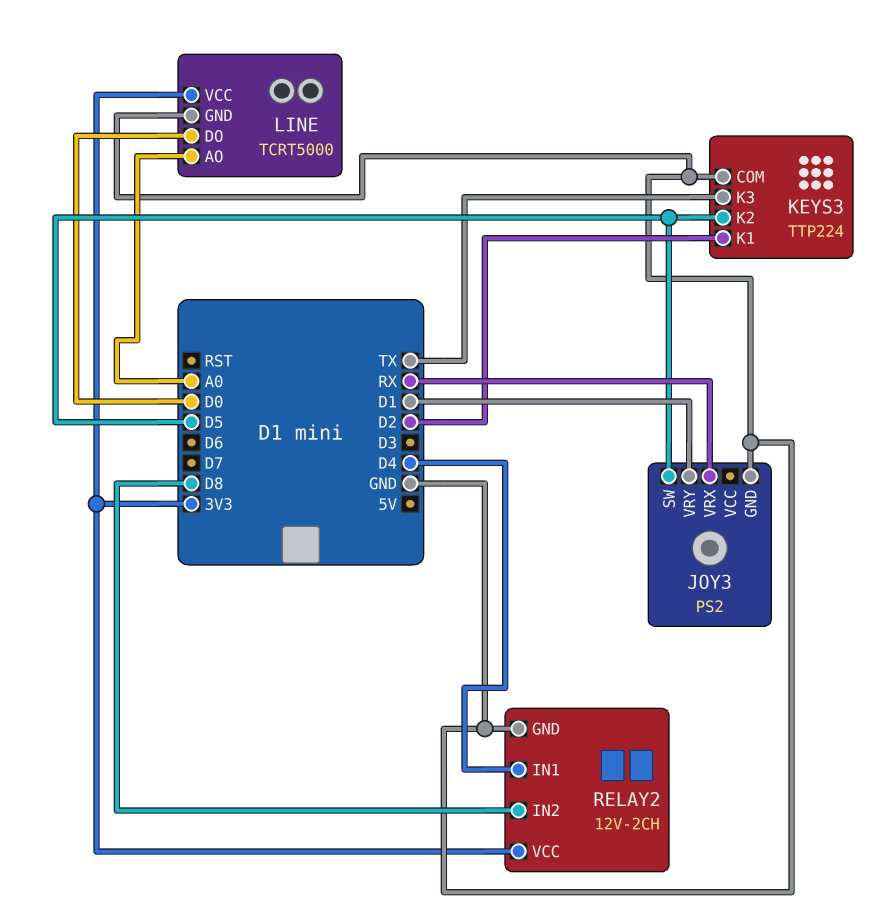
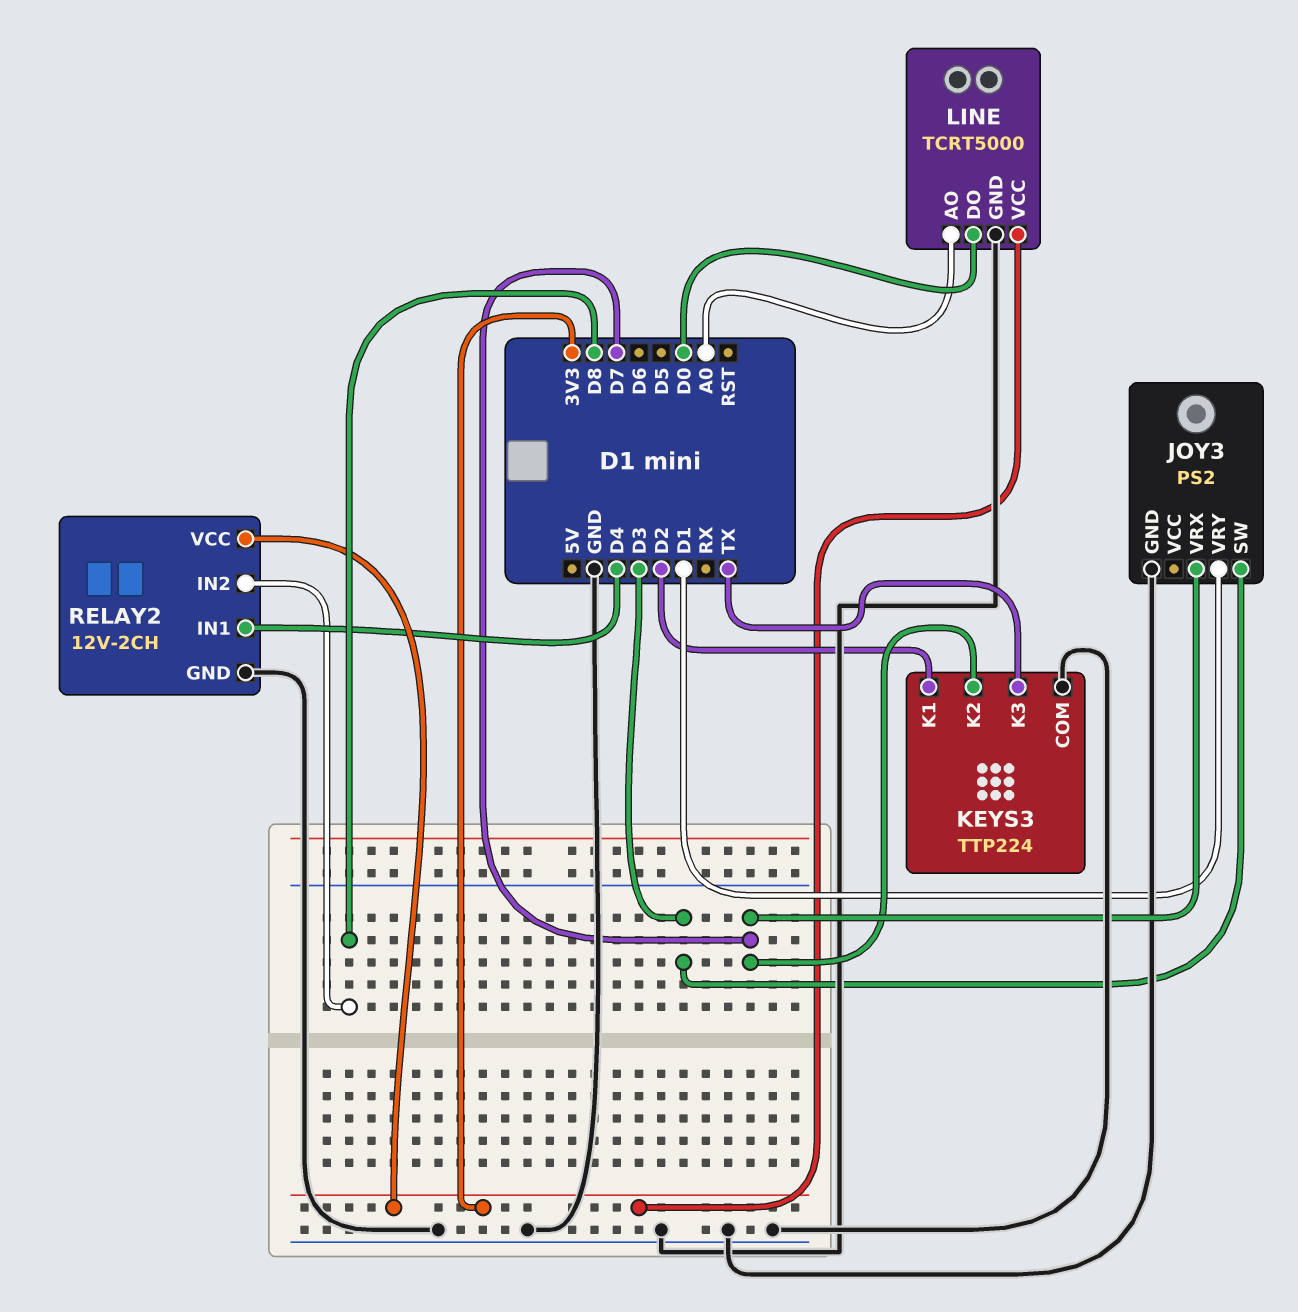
JOY3 pin SW: D5 -> D3
JOY3 pin VRX: RX -> D7
KEYS3 pin K2: D5 -> D7

